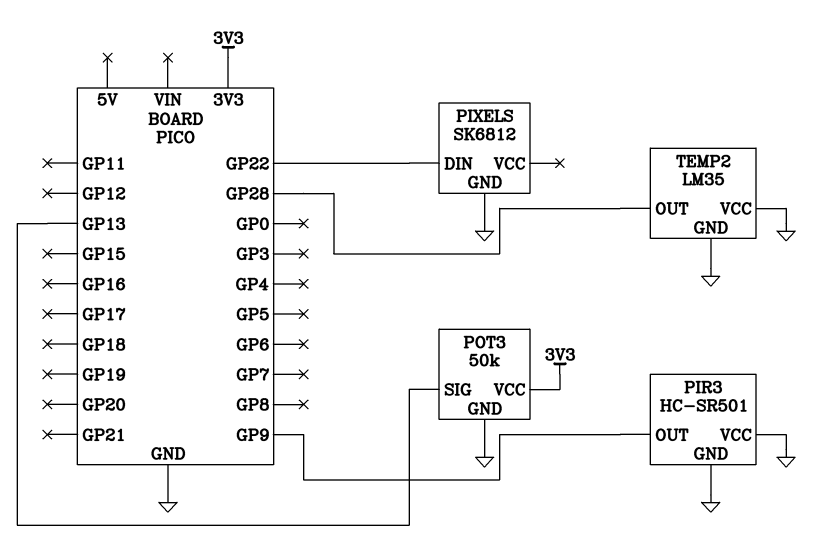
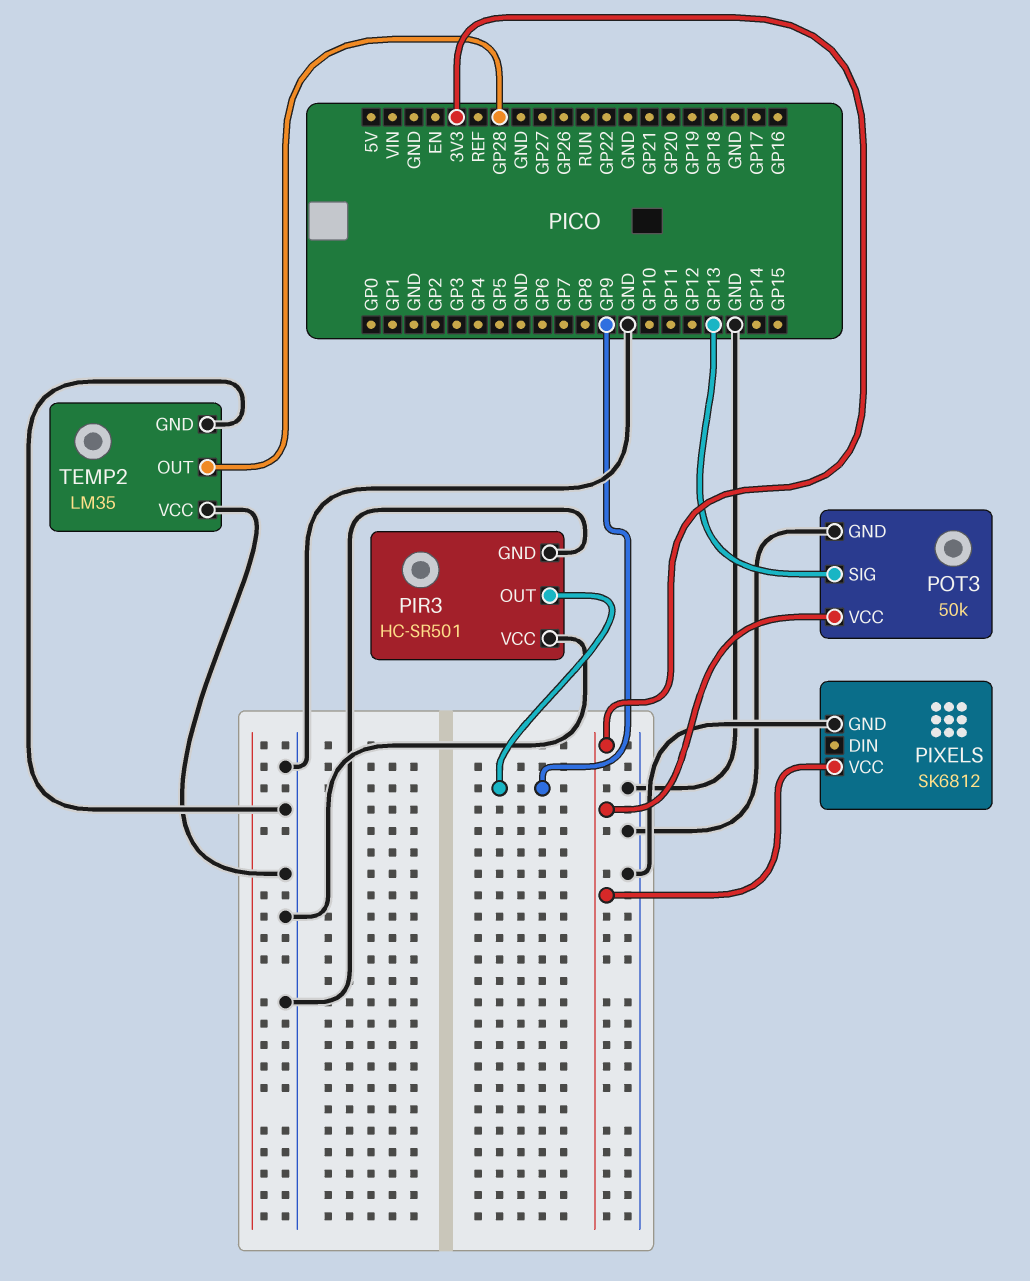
PIXELS pin DIN: GP22 -> none
PIXELS pin VCC: none -> 3V3

